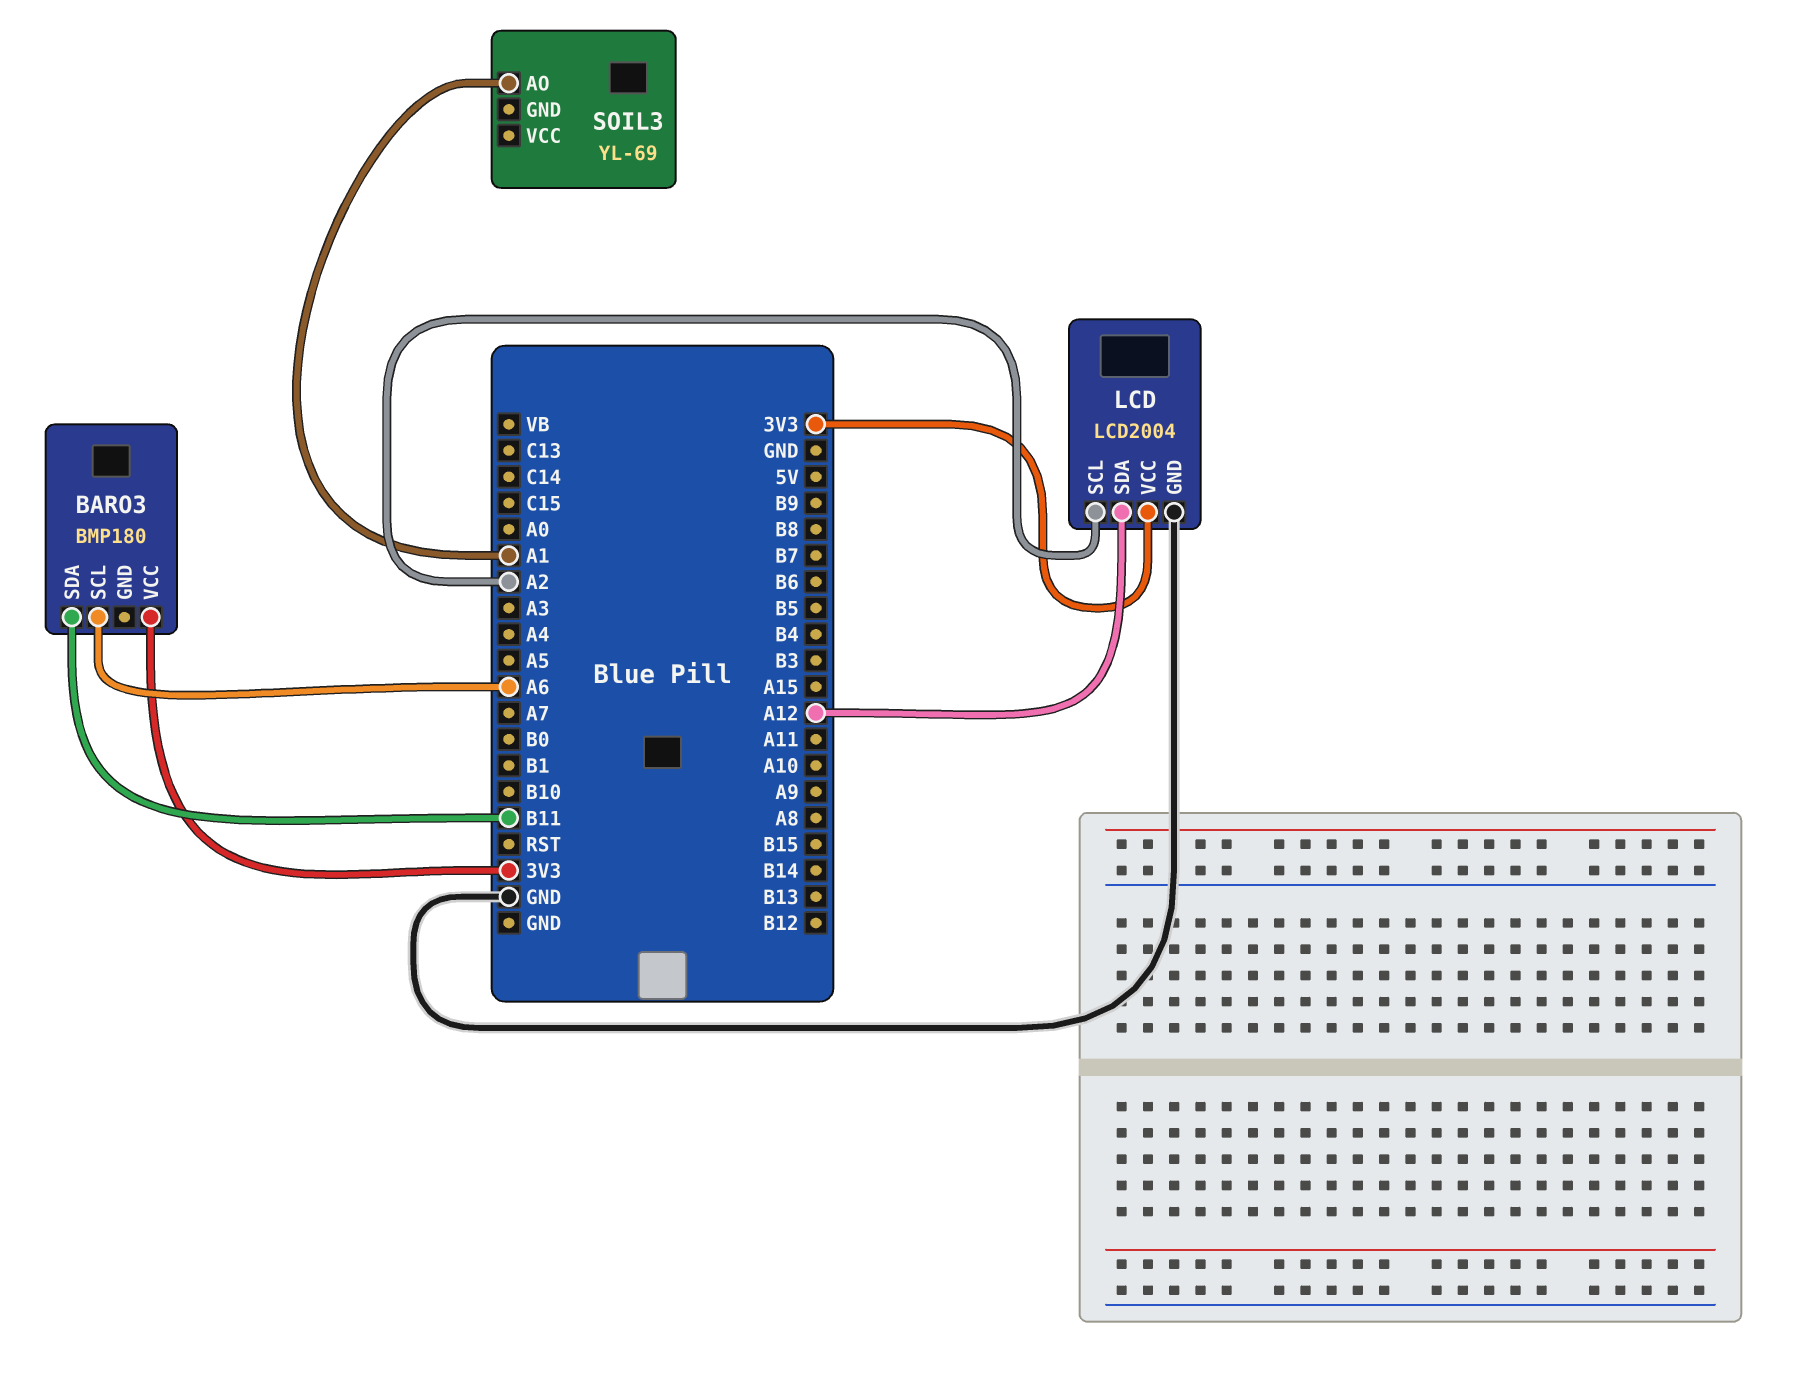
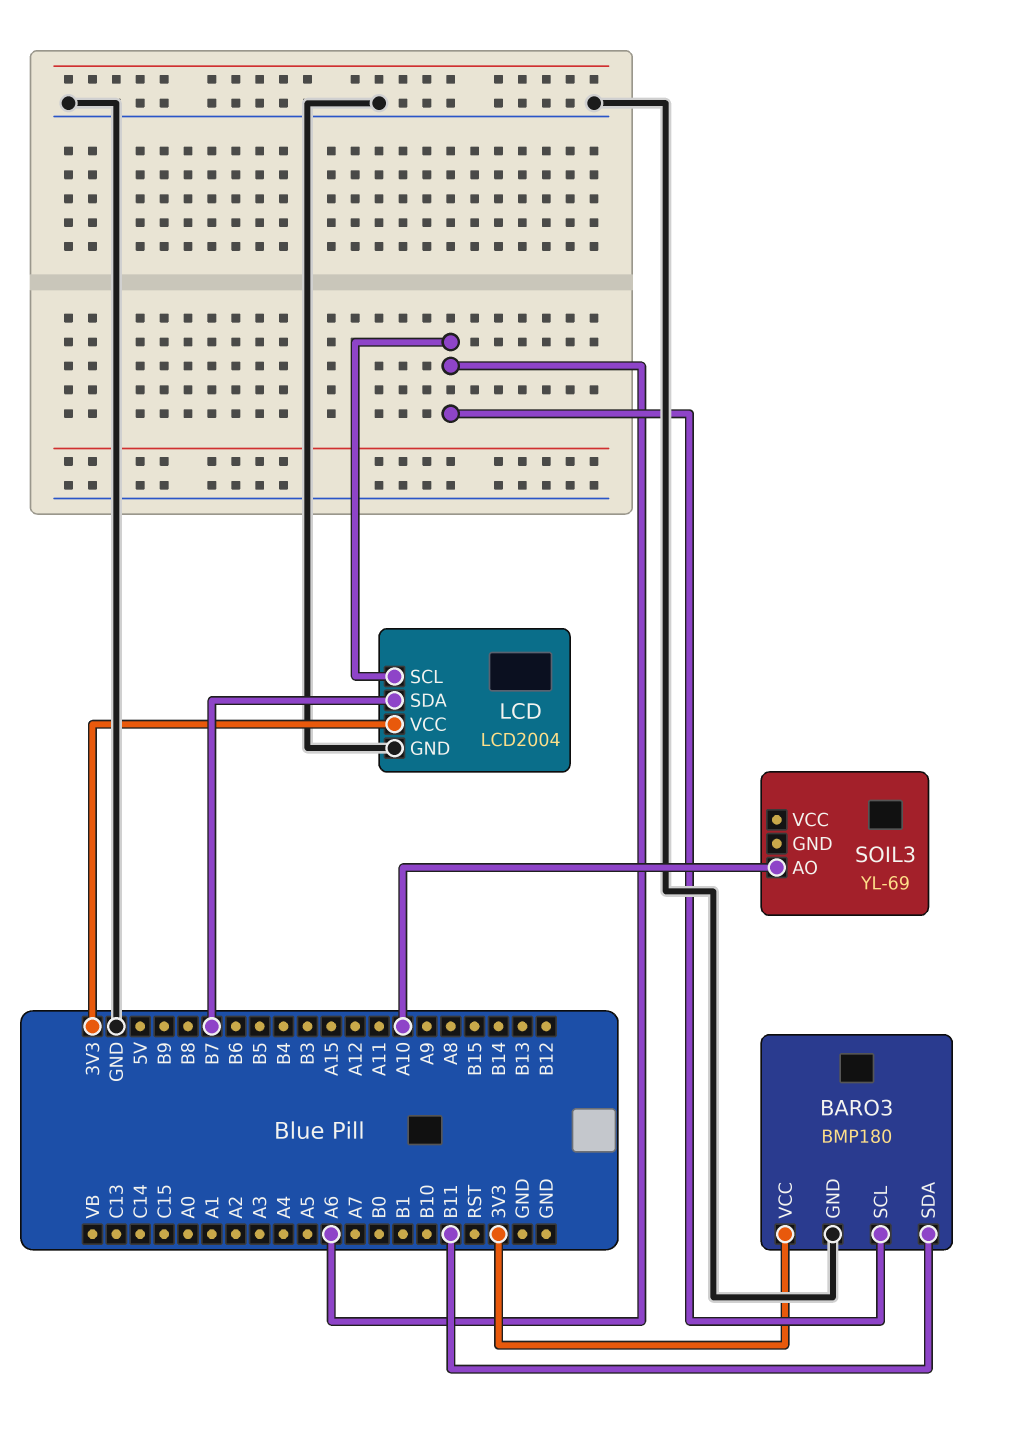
BARO3 pin GND: none -> GND
LCD pin SCL: A2 -> A6
LCD pin SDA: A12 -> B7
SOIL3 pin AO: A1 -> A10

